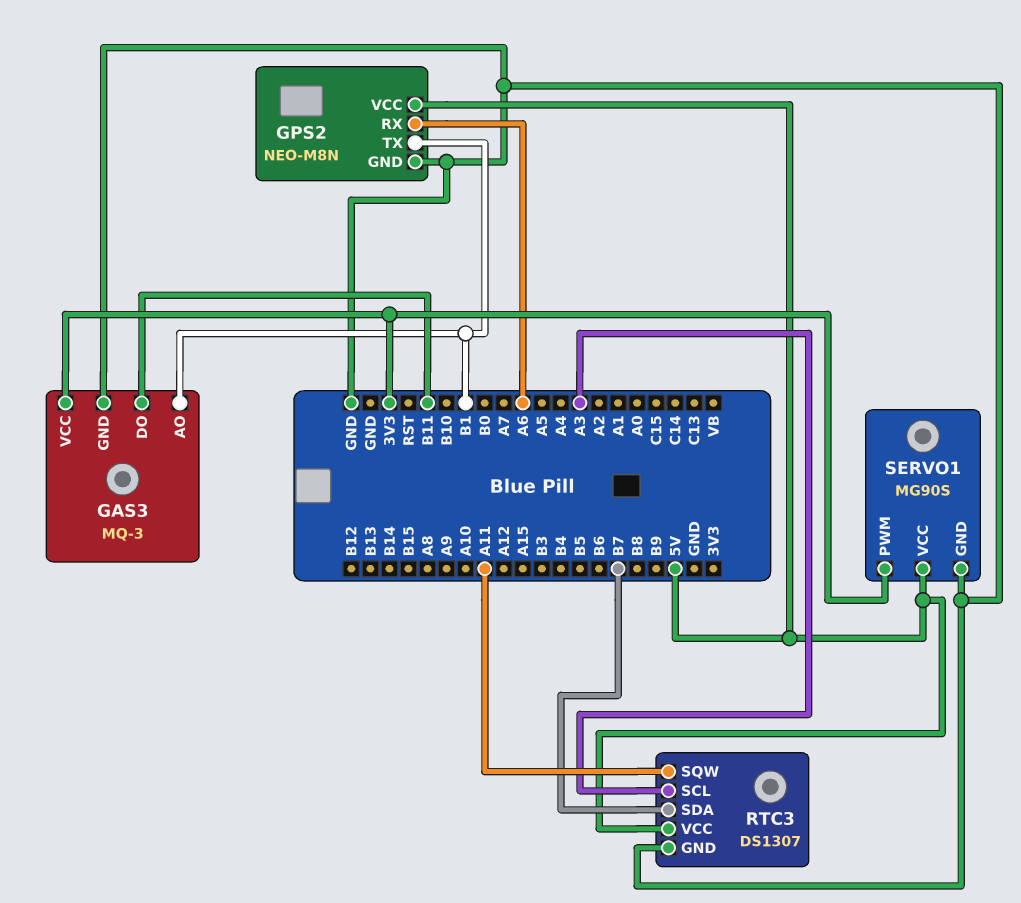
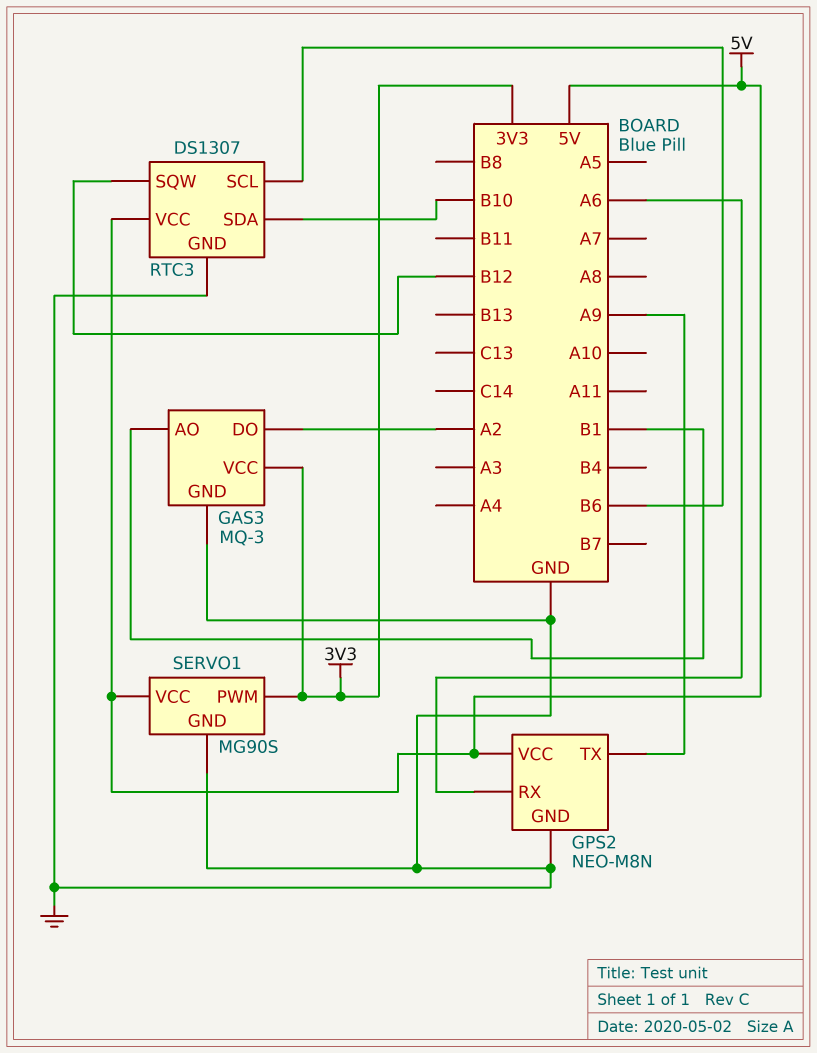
GAS3 pin DO: B11 -> A2
GPS2 pin TX: B1 -> A9
RTC3 pin SCL: A3 -> B6
RTC3 pin SDA: B7 -> B10
RTC3 pin SQW: A11 -> B12

